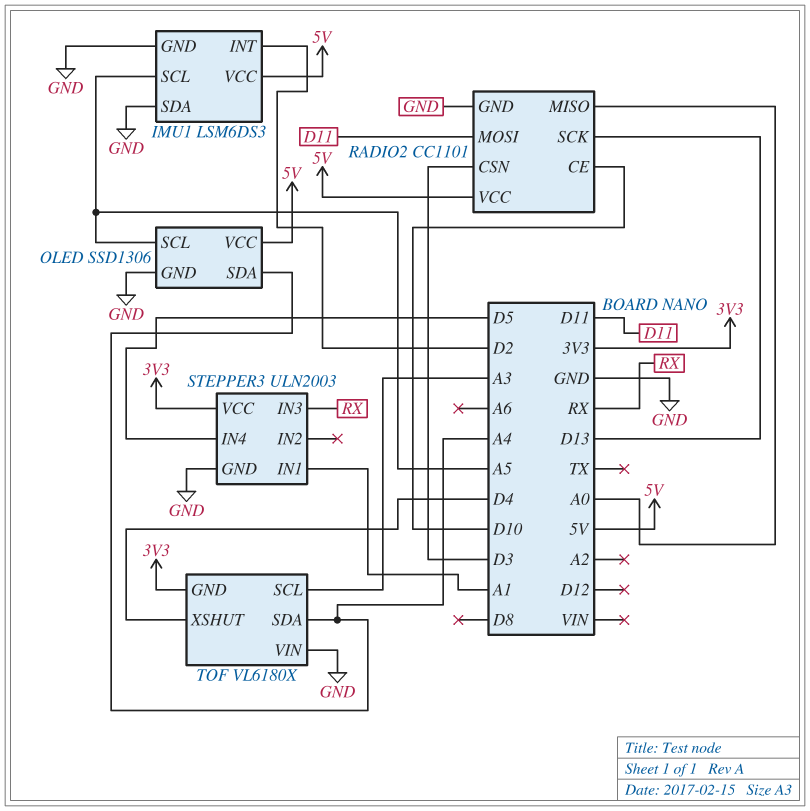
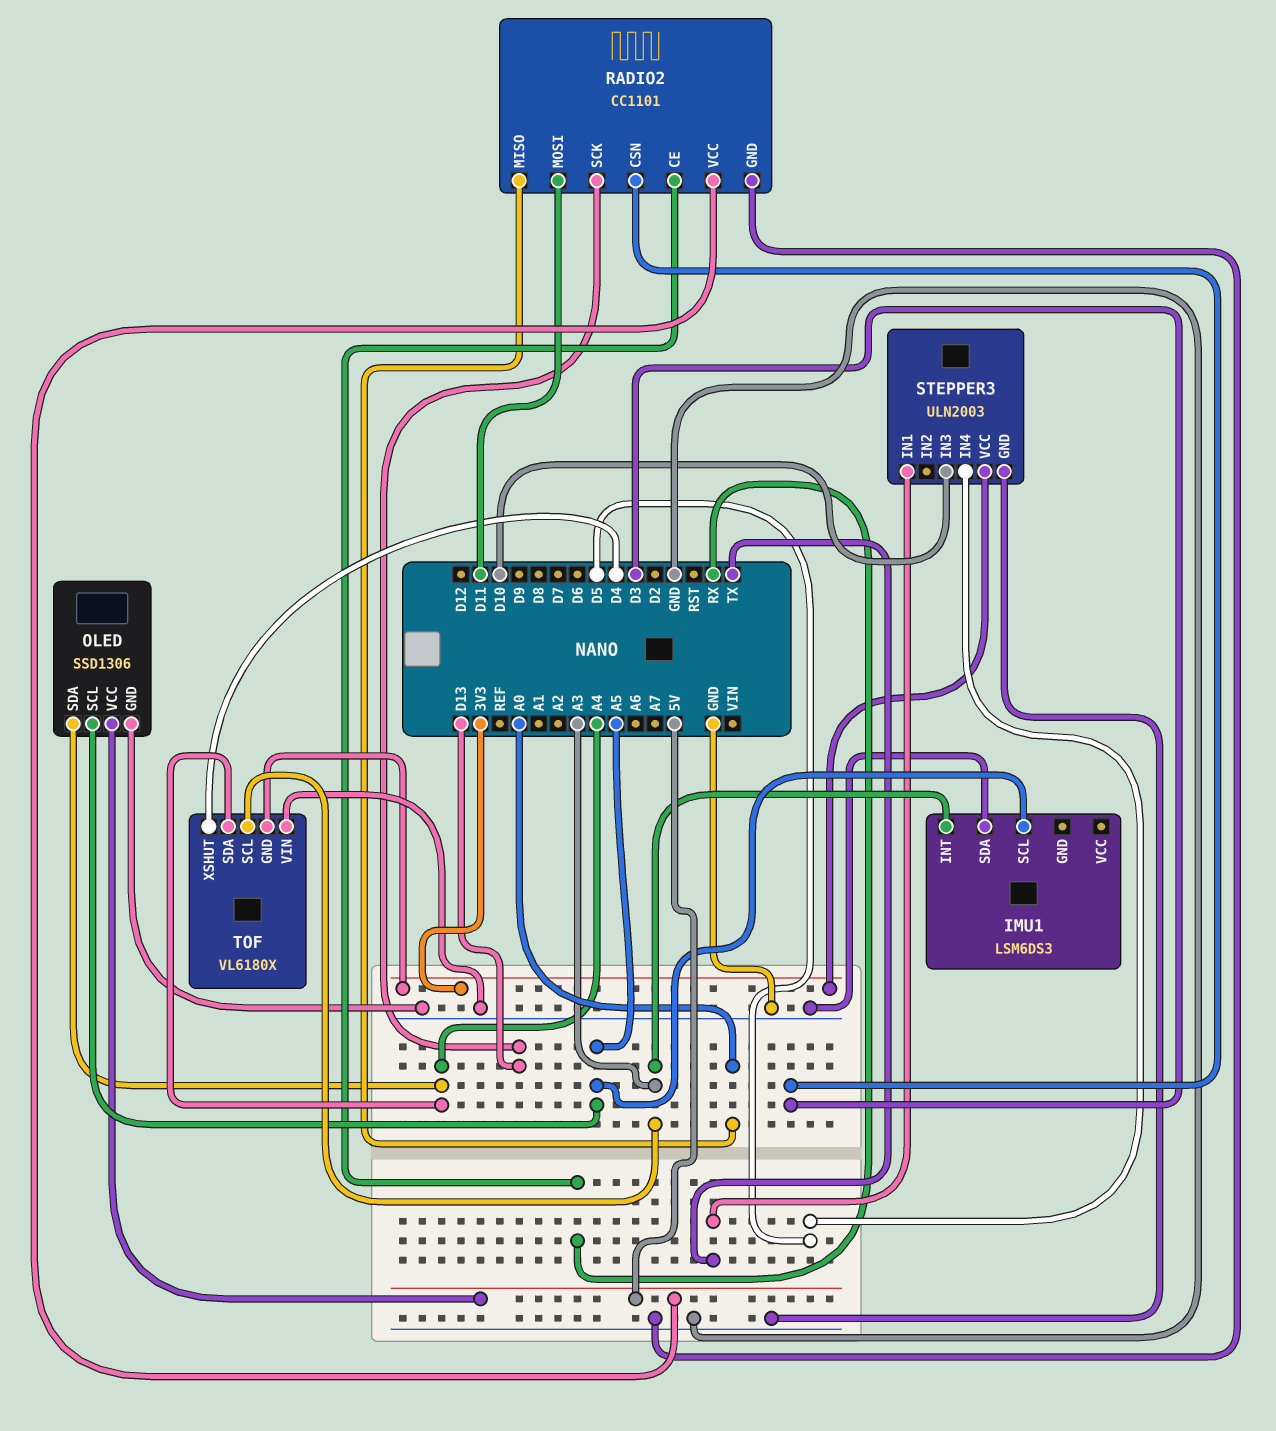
IMU1 pin GND: GND -> none
IMU1 pin INT: D2 -> A3
IMU1 pin VCC: 5V -> none
RADIO2 pin CE: D10 -> RX
STEPPER3 pin IN1: A1 -> TX
STEPPER3 pin IN3: RX -> D10

